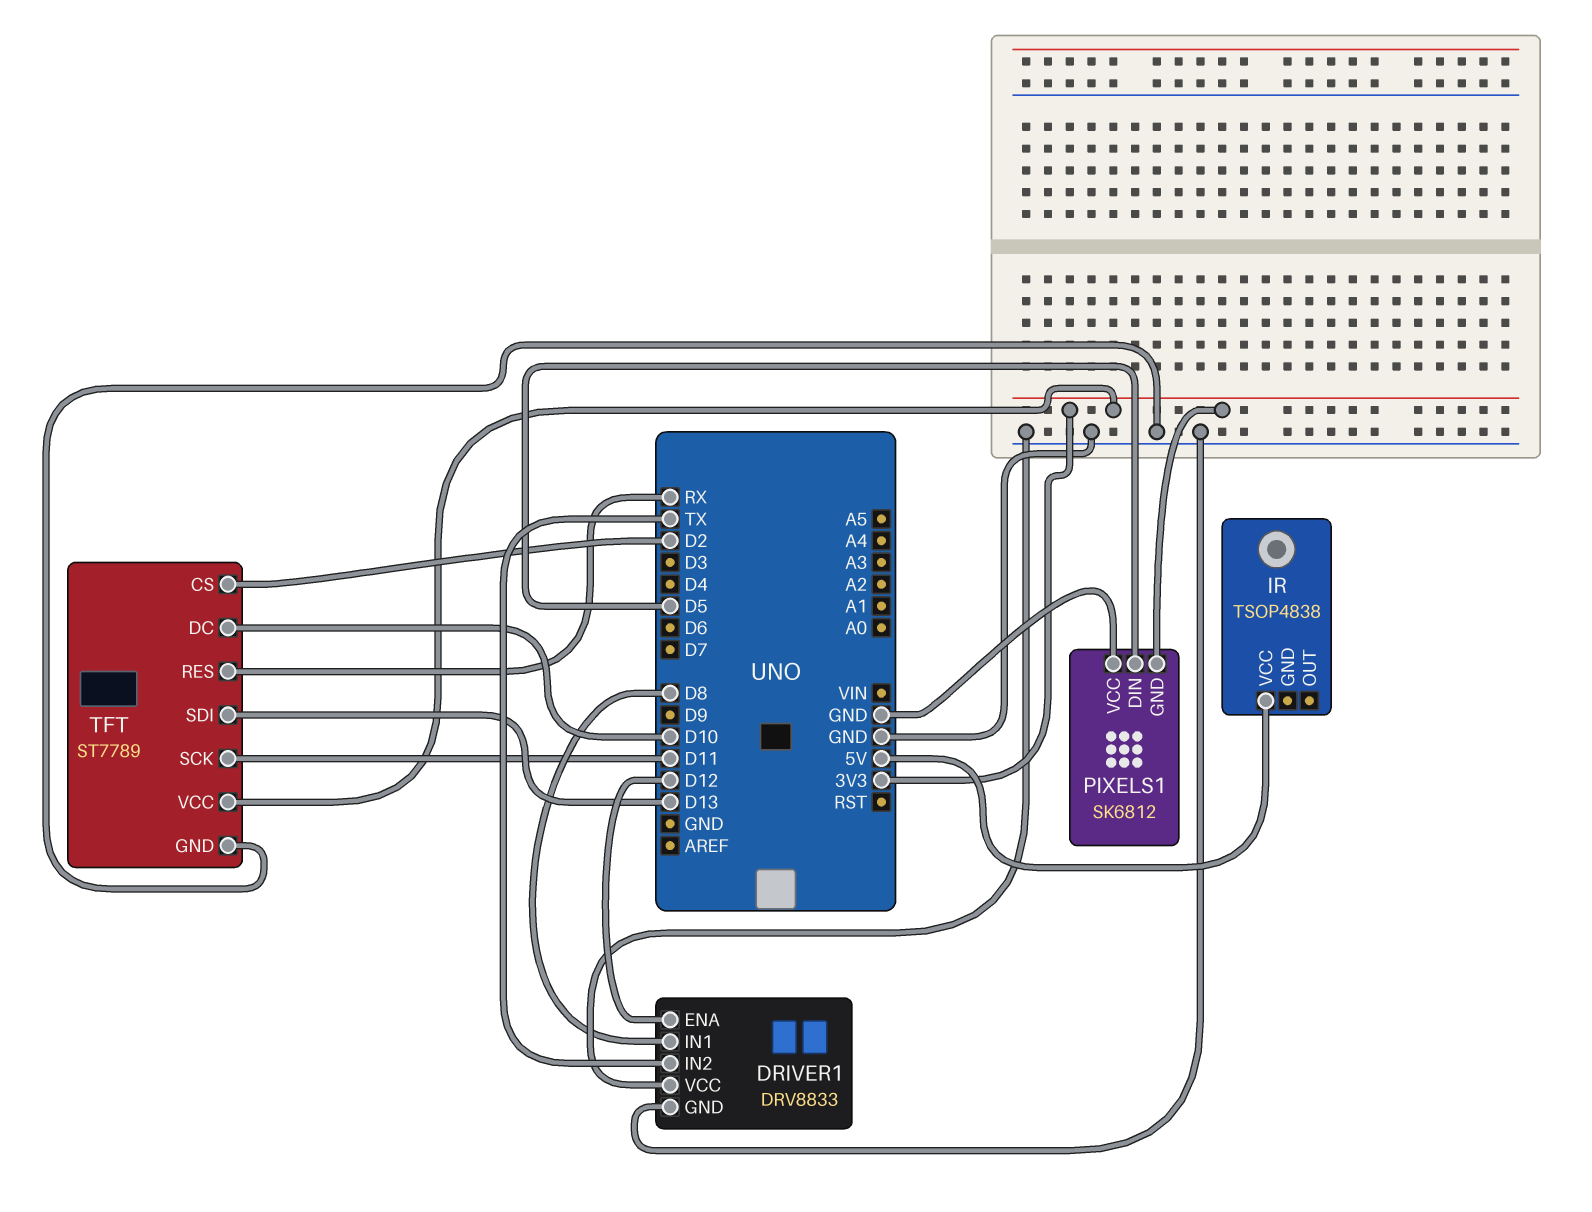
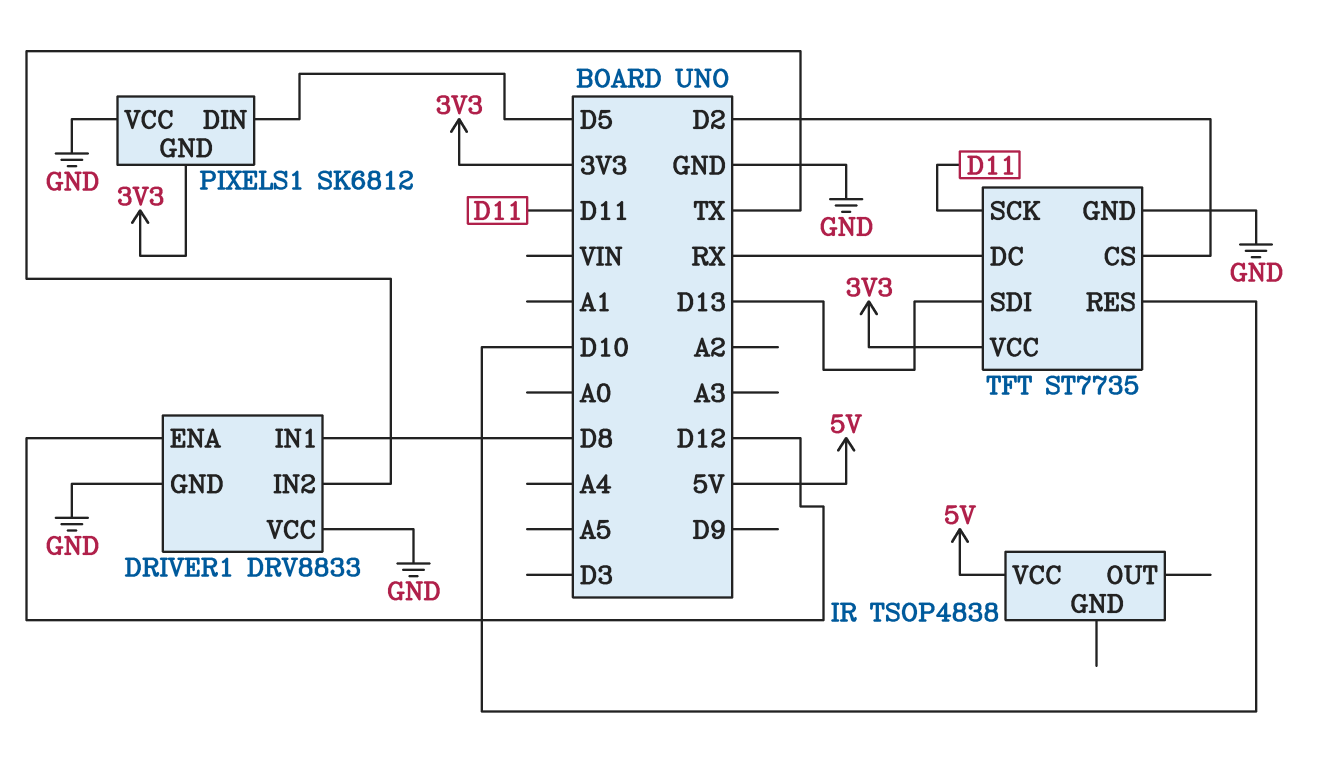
TFT: ST7789 -> ST7735
TFT pin DC: D10 -> RX
TFT pin RES: RX -> D10

